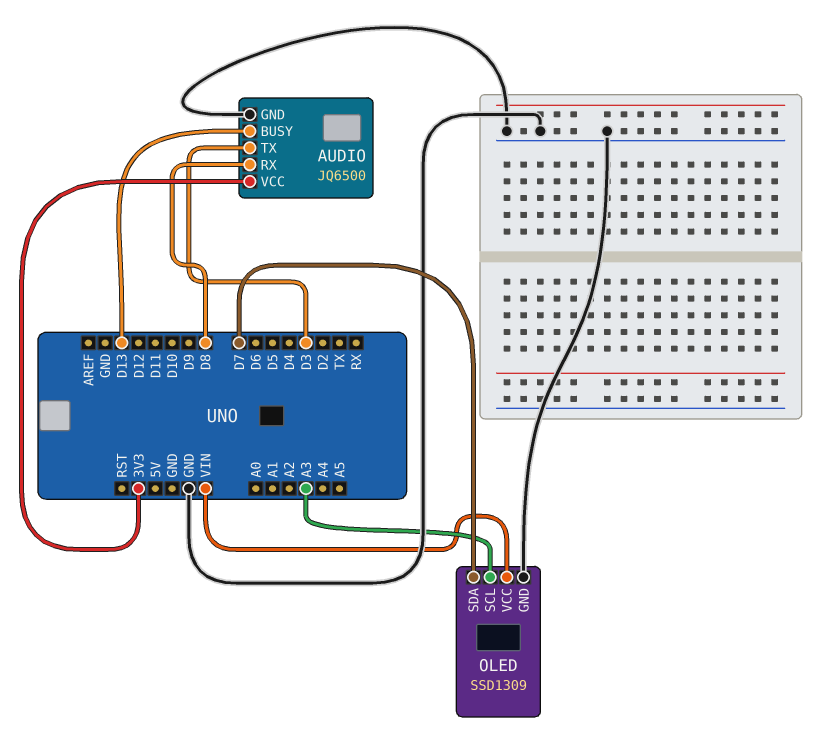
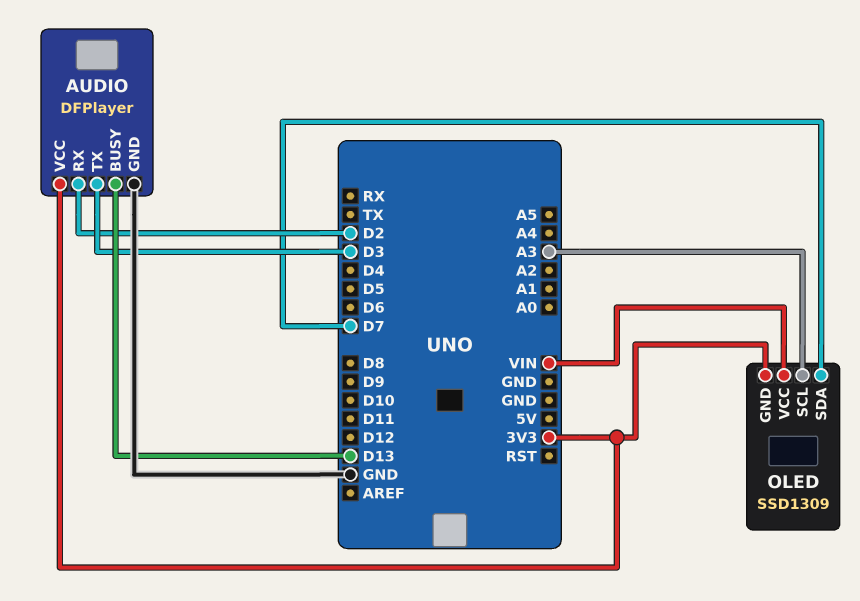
AUDIO: JQ6500 -> DFPlayer
AUDIO pin RX: D8 -> D2
OLED pin GND: GND -> 3V3

